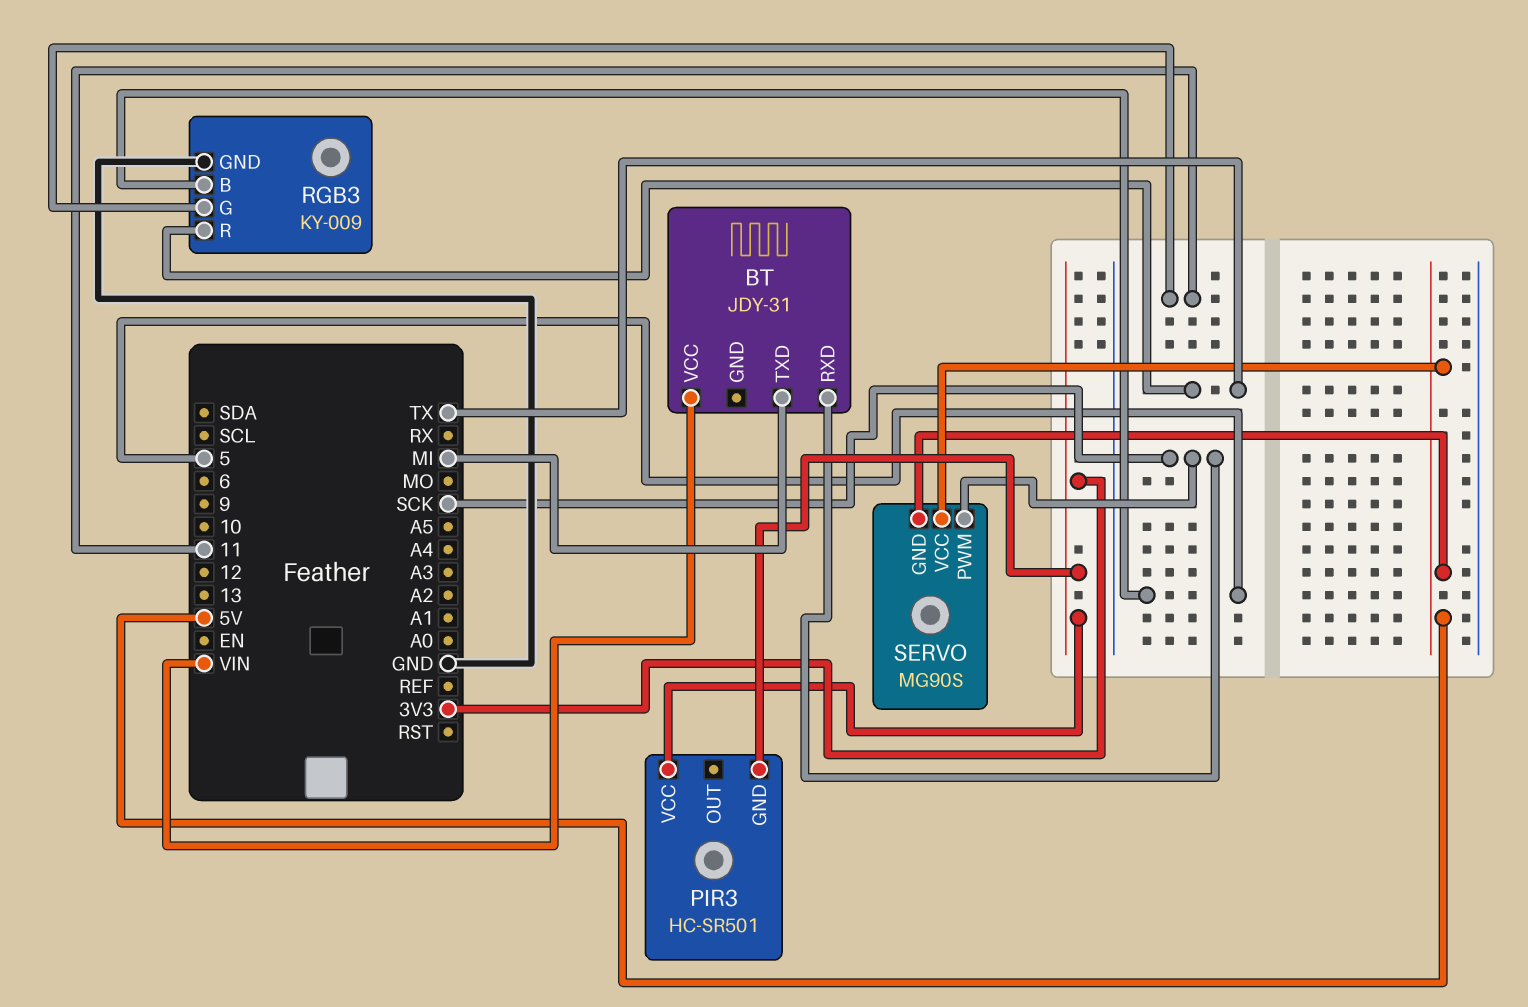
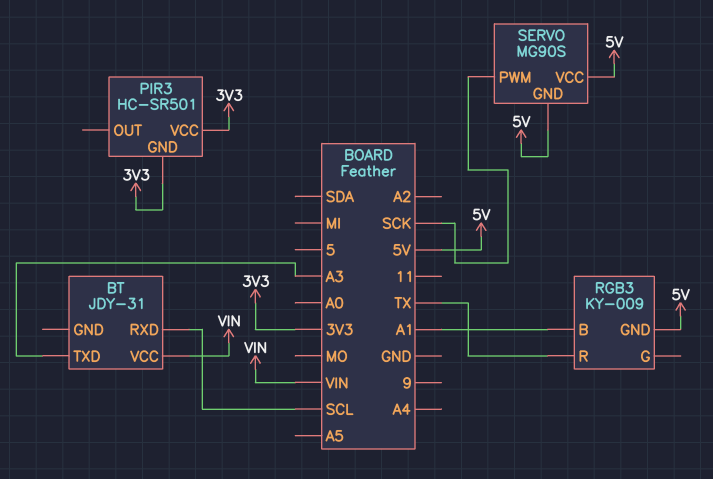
BT pin RXD: SCK -> SCL
BT pin TXD: MI -> A3
RGB3 pin B: 5 -> A1
RGB3 pin G: 11 -> none
RGB3 pin GND: GND -> 5V

